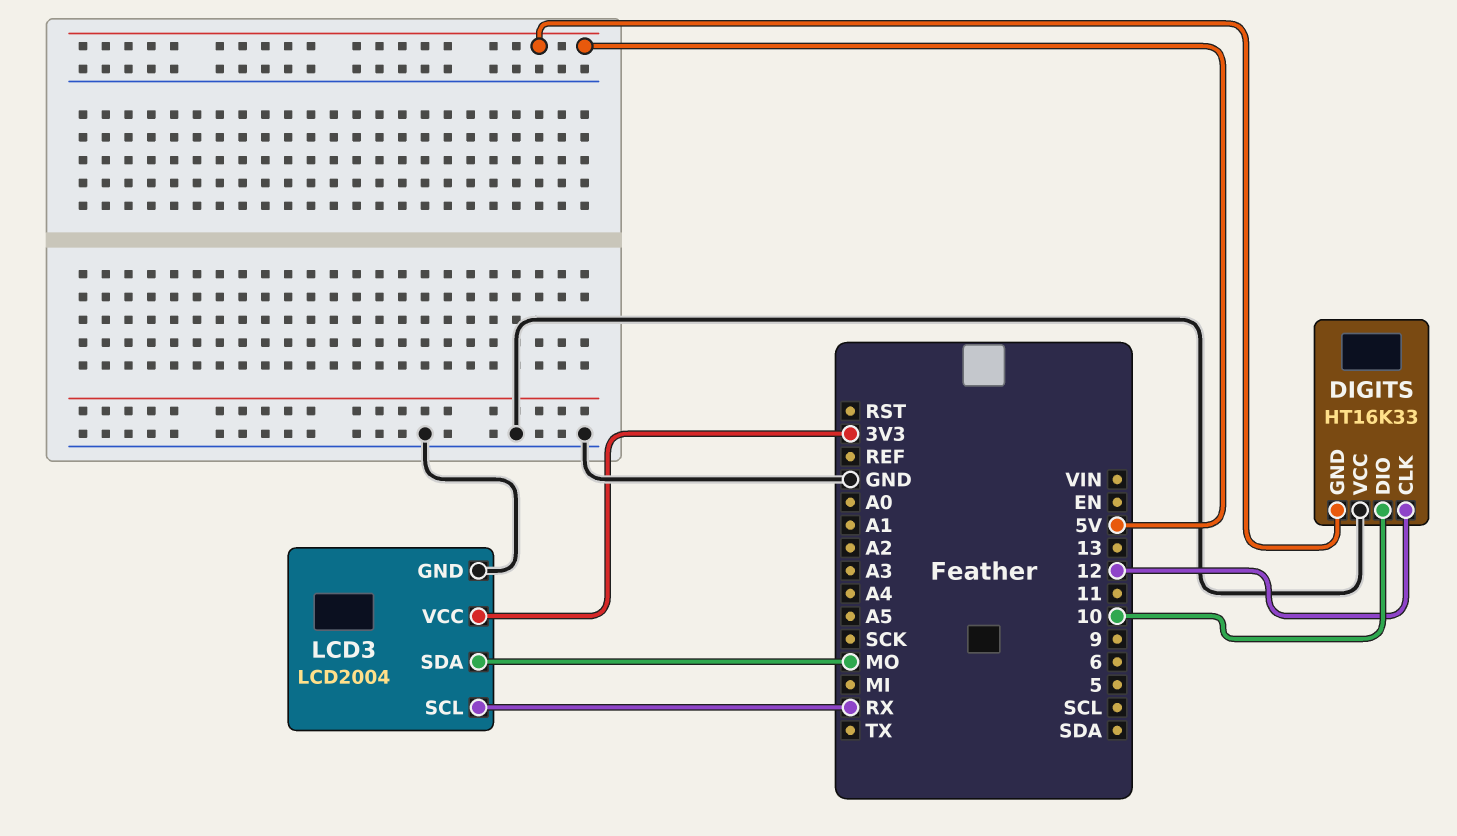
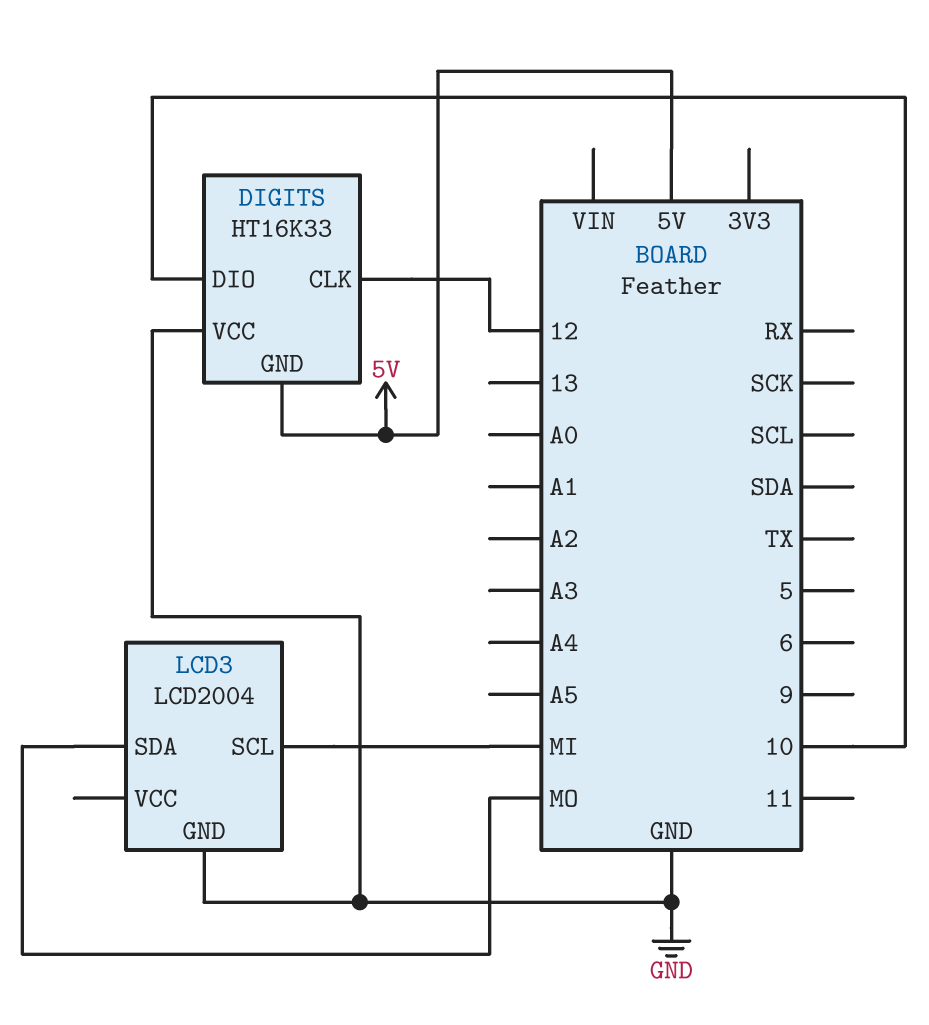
LCD3 pin SCL: RX -> MI
LCD3 pin VCC: 3V3 -> none

